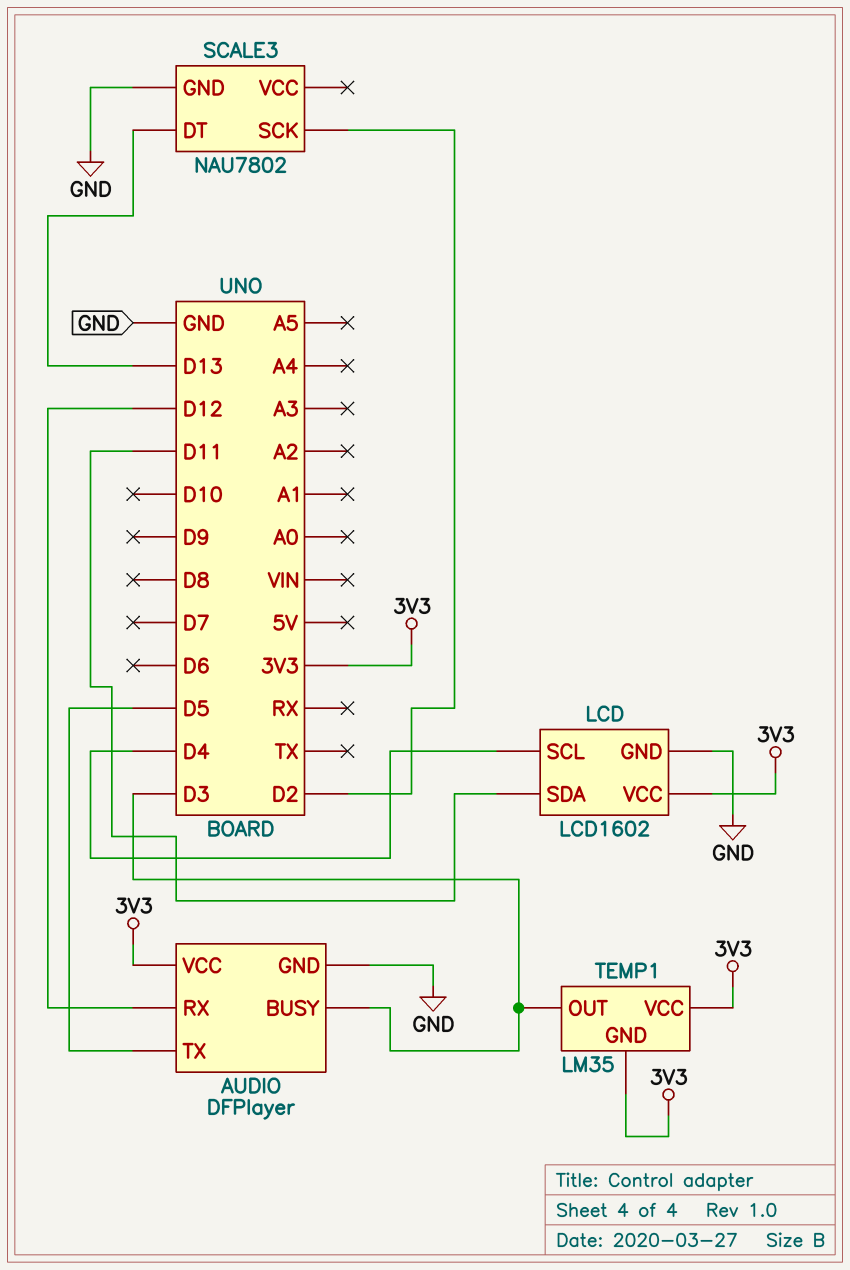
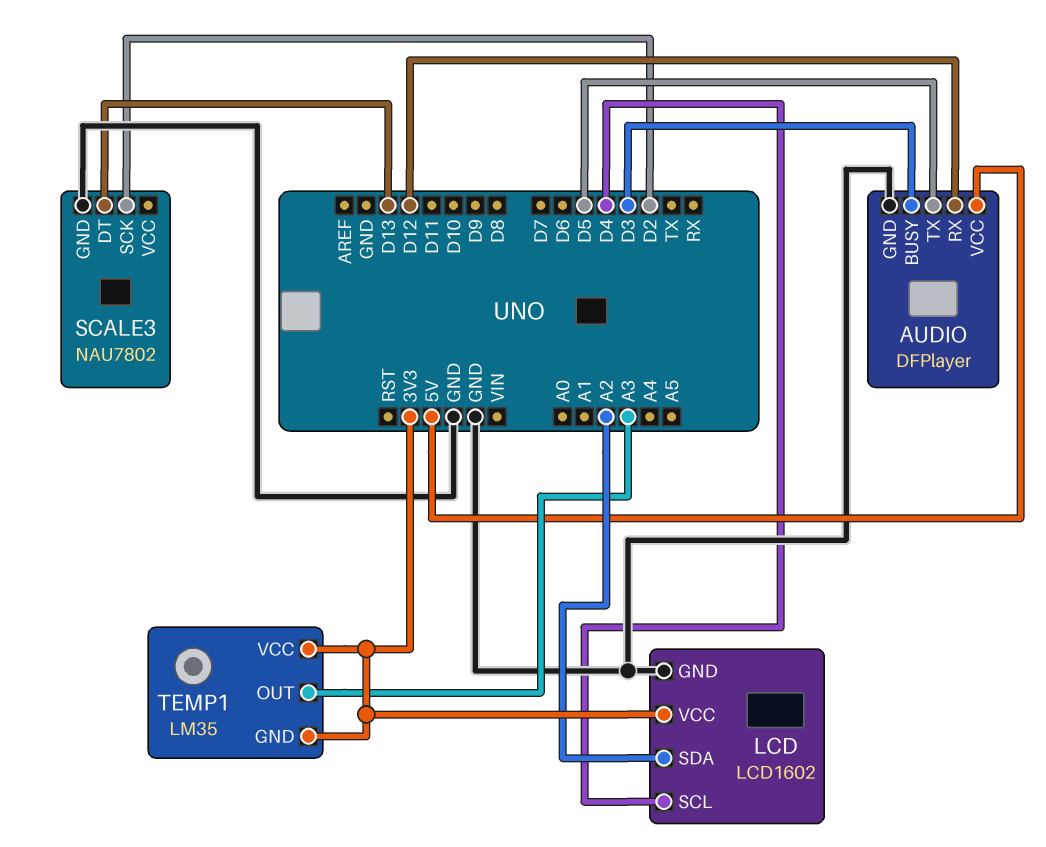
AUDIO pin VCC: 3V3 -> 5V
LCD pin SDA: D11 -> A2
TEMP1 pin OUT: D3 -> A3

